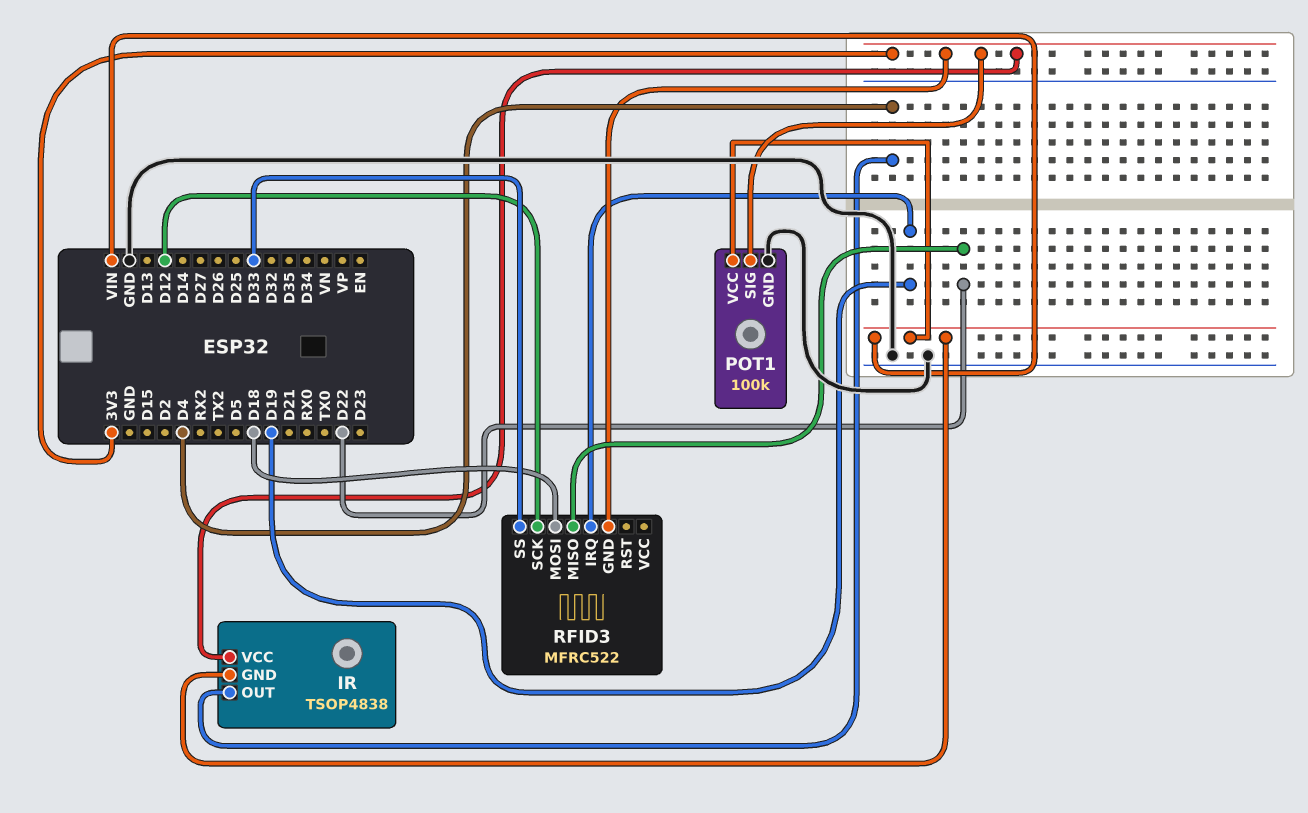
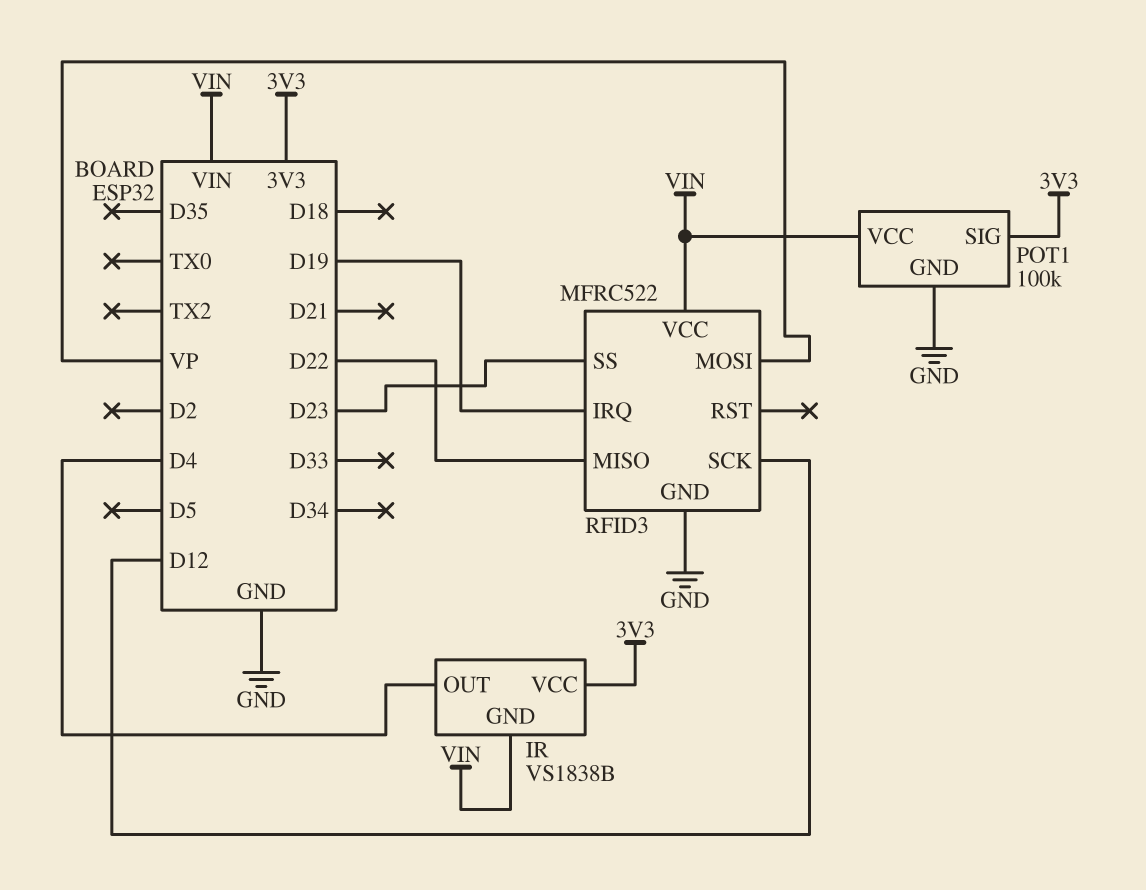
IR: TSOP4838 -> VS1838B
RFID3 pin GND: 3V3 -> GND
RFID3 pin MOSI: D18 -> VP
RFID3 pin SS: D33 -> D23
RFID3 pin VCC: none -> VIN

